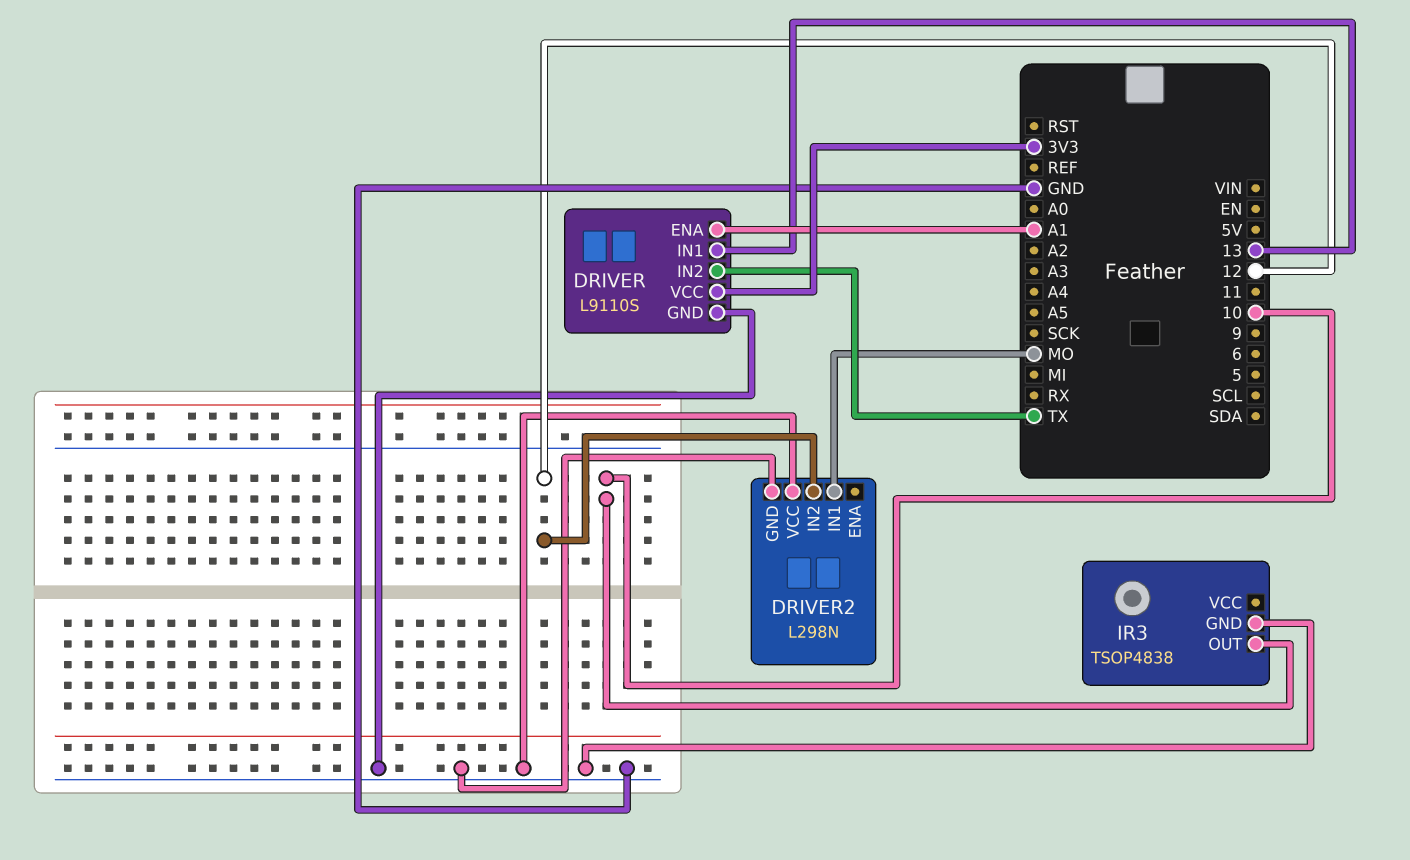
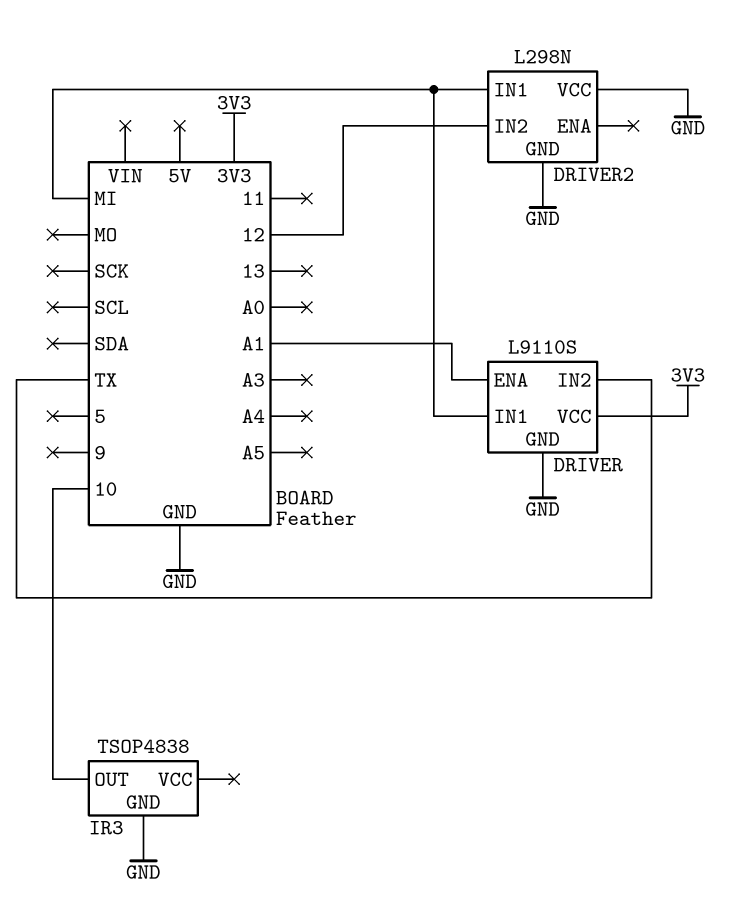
DRIVER pin IN1: 13 -> MI
DRIVER2 pin IN1: MO -> MI

